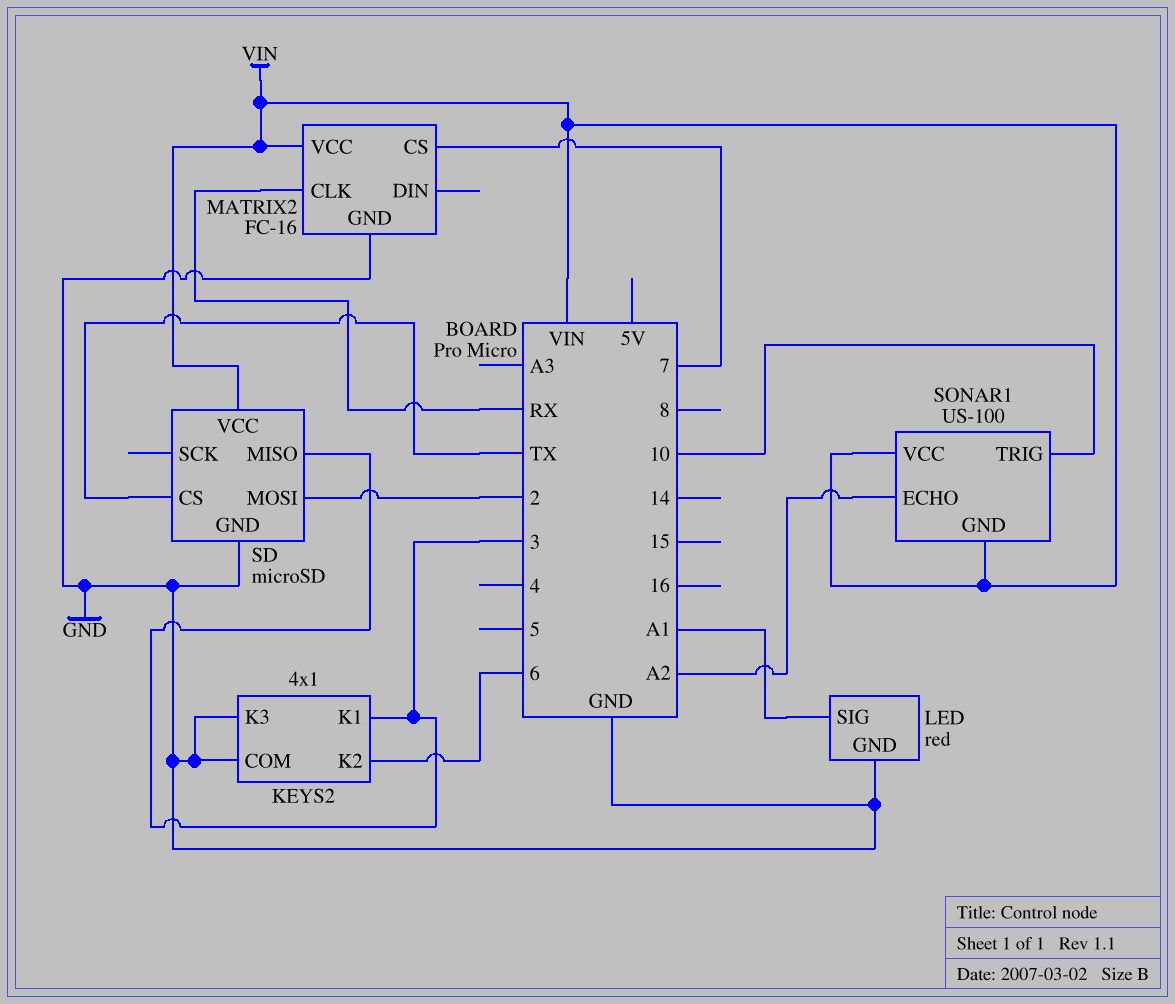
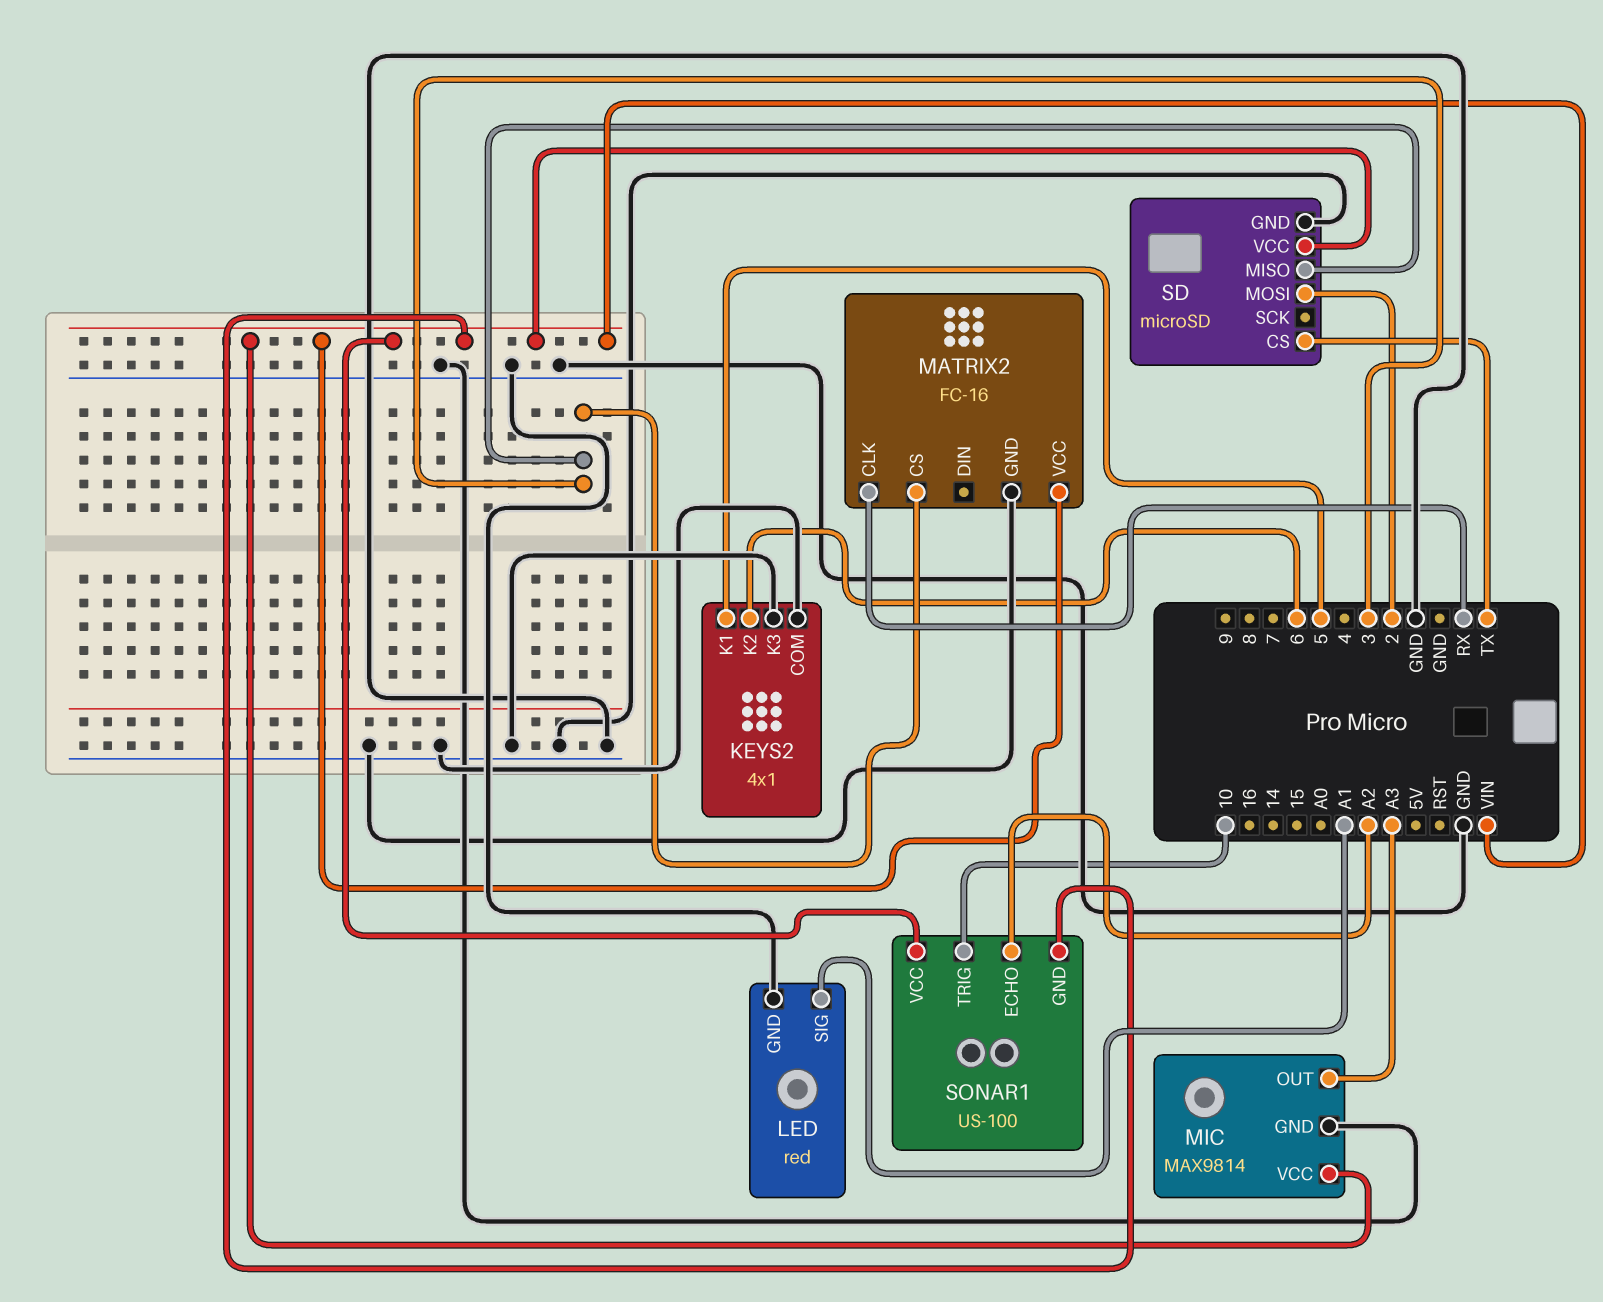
KEYS2 pin K1: 3 -> 5
MATRIX2 pin CS: 7 -> 3
MIC: none -> MAX9814
MIC pin GND: none -> GND
MIC pin OUT: none -> A3
MIC pin VCC: none -> VIN

